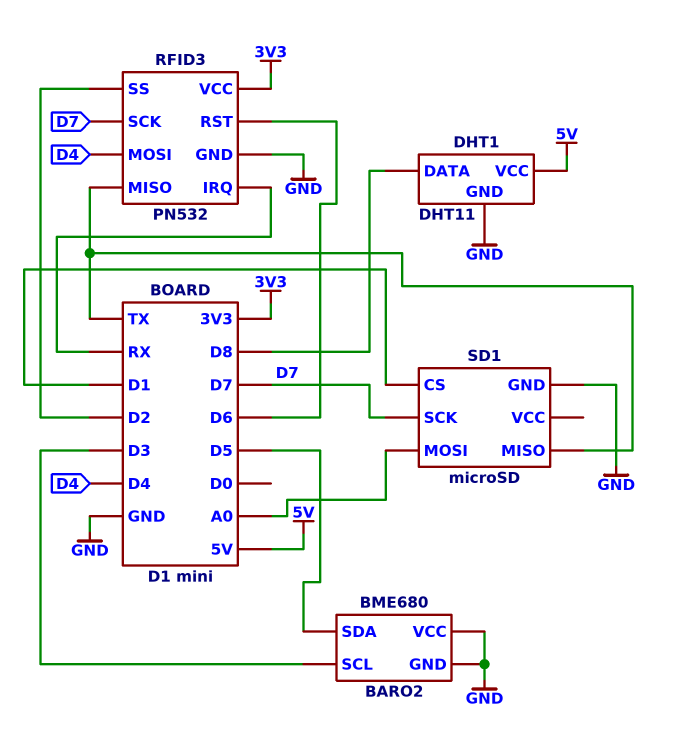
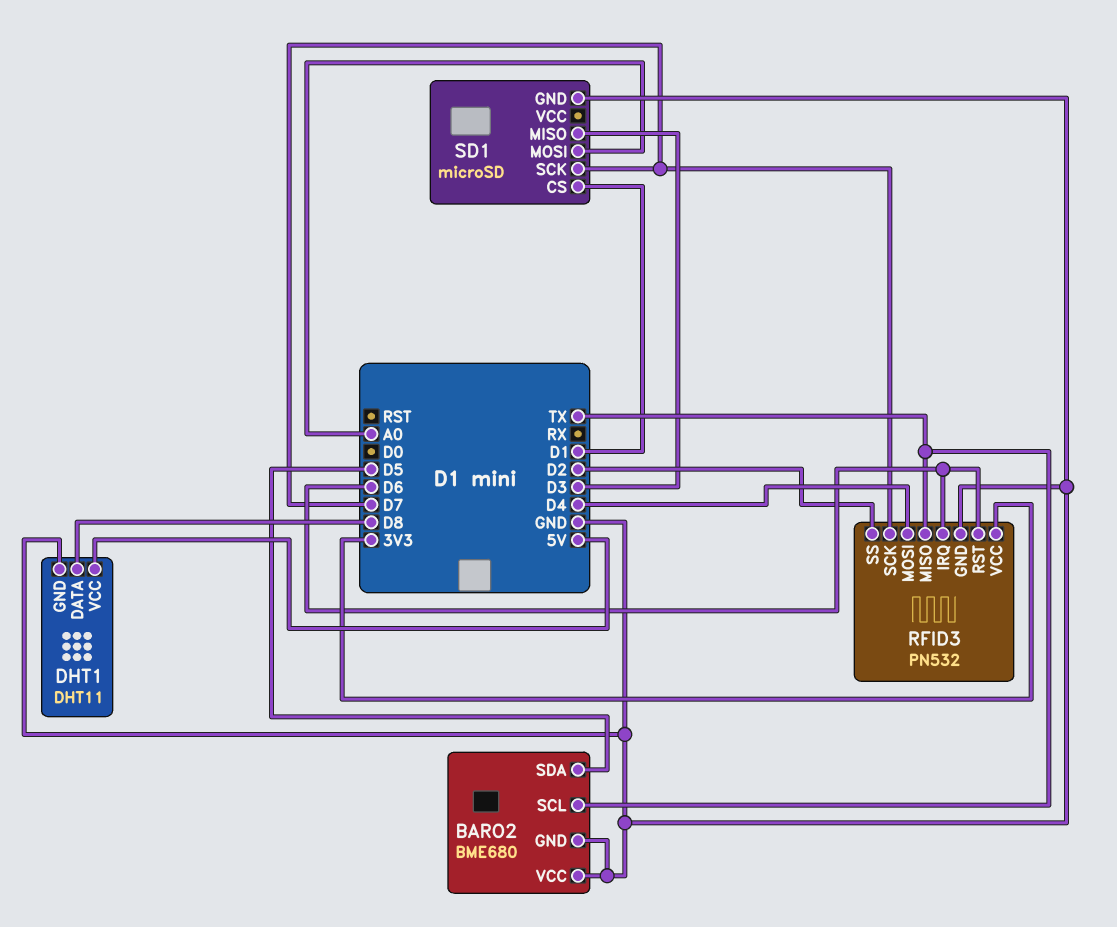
BARO2 pin SCL: D3 -> TX
RFID3 pin IRQ: RX -> D6
SD1 pin MISO: TX -> D3

